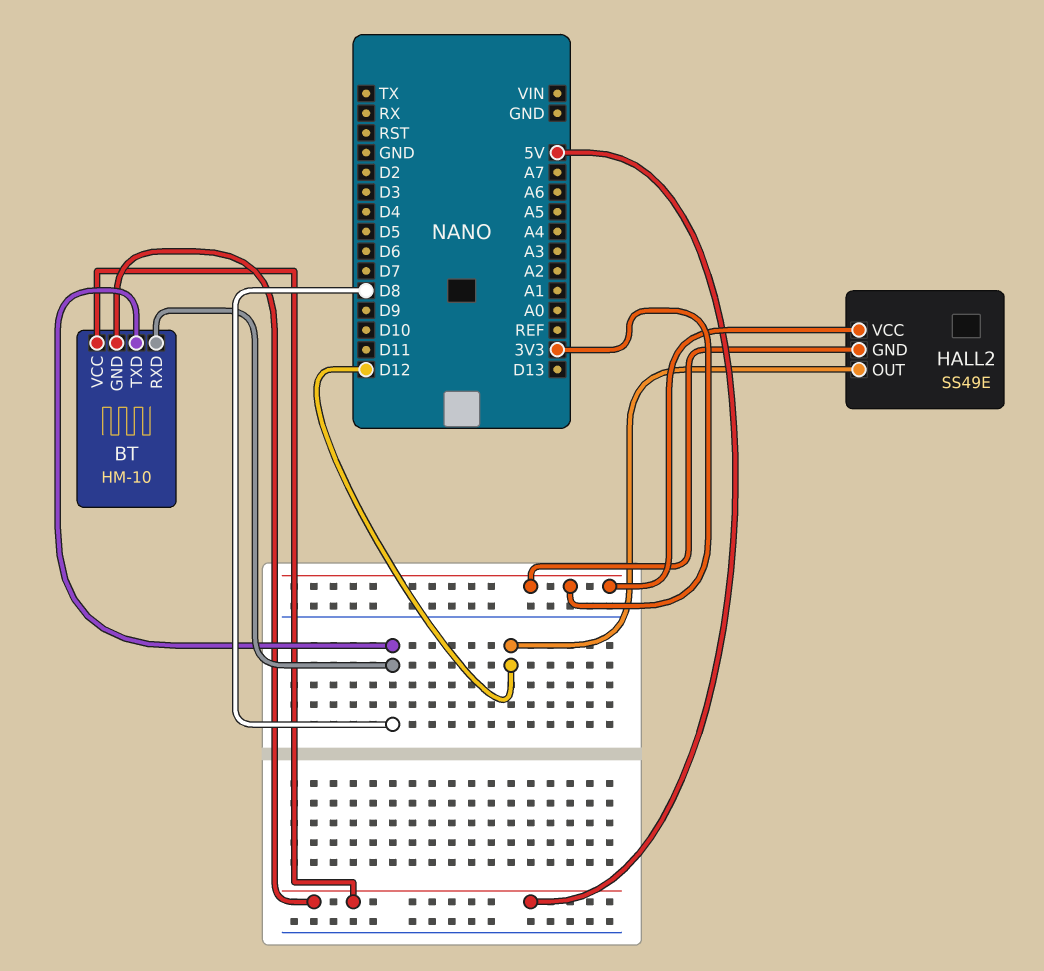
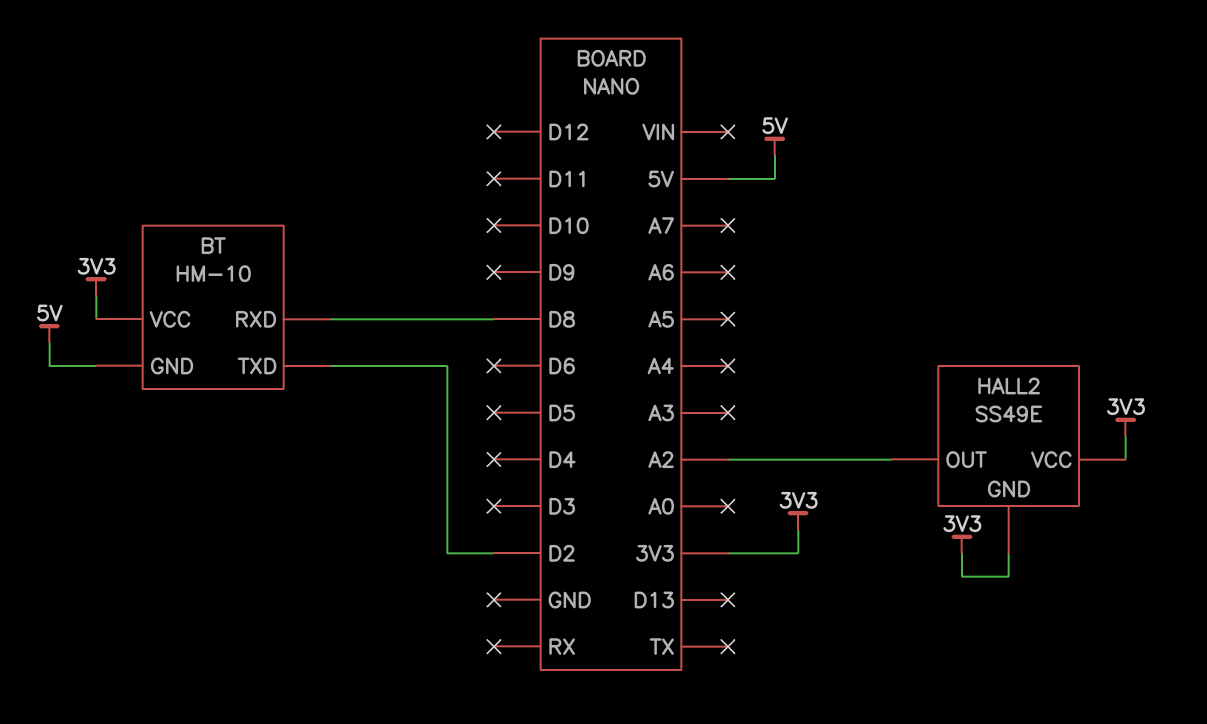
BT pin TXD: D8 -> D2
BT pin VCC: 5V -> 3V3
HALL2 pin OUT: D12 -> A2

